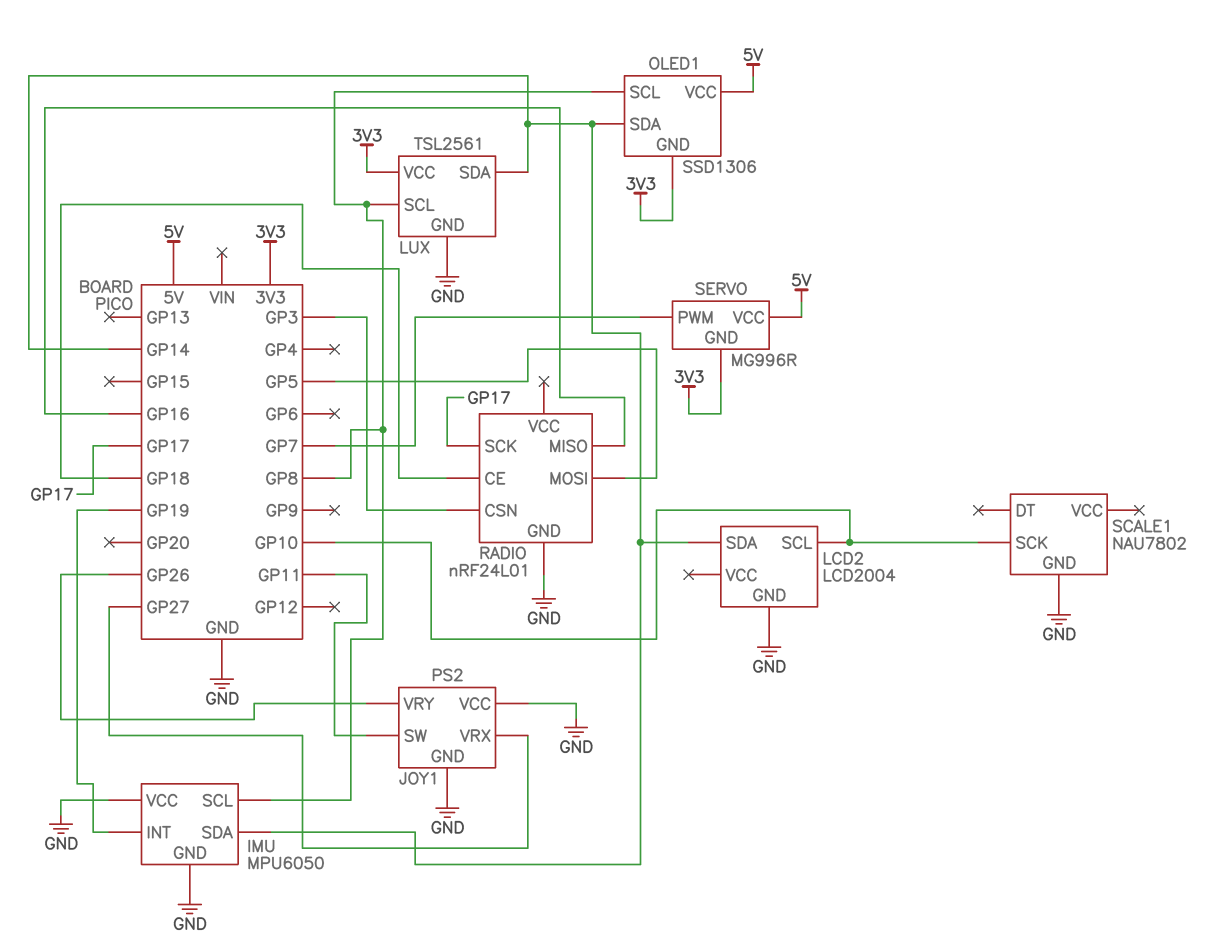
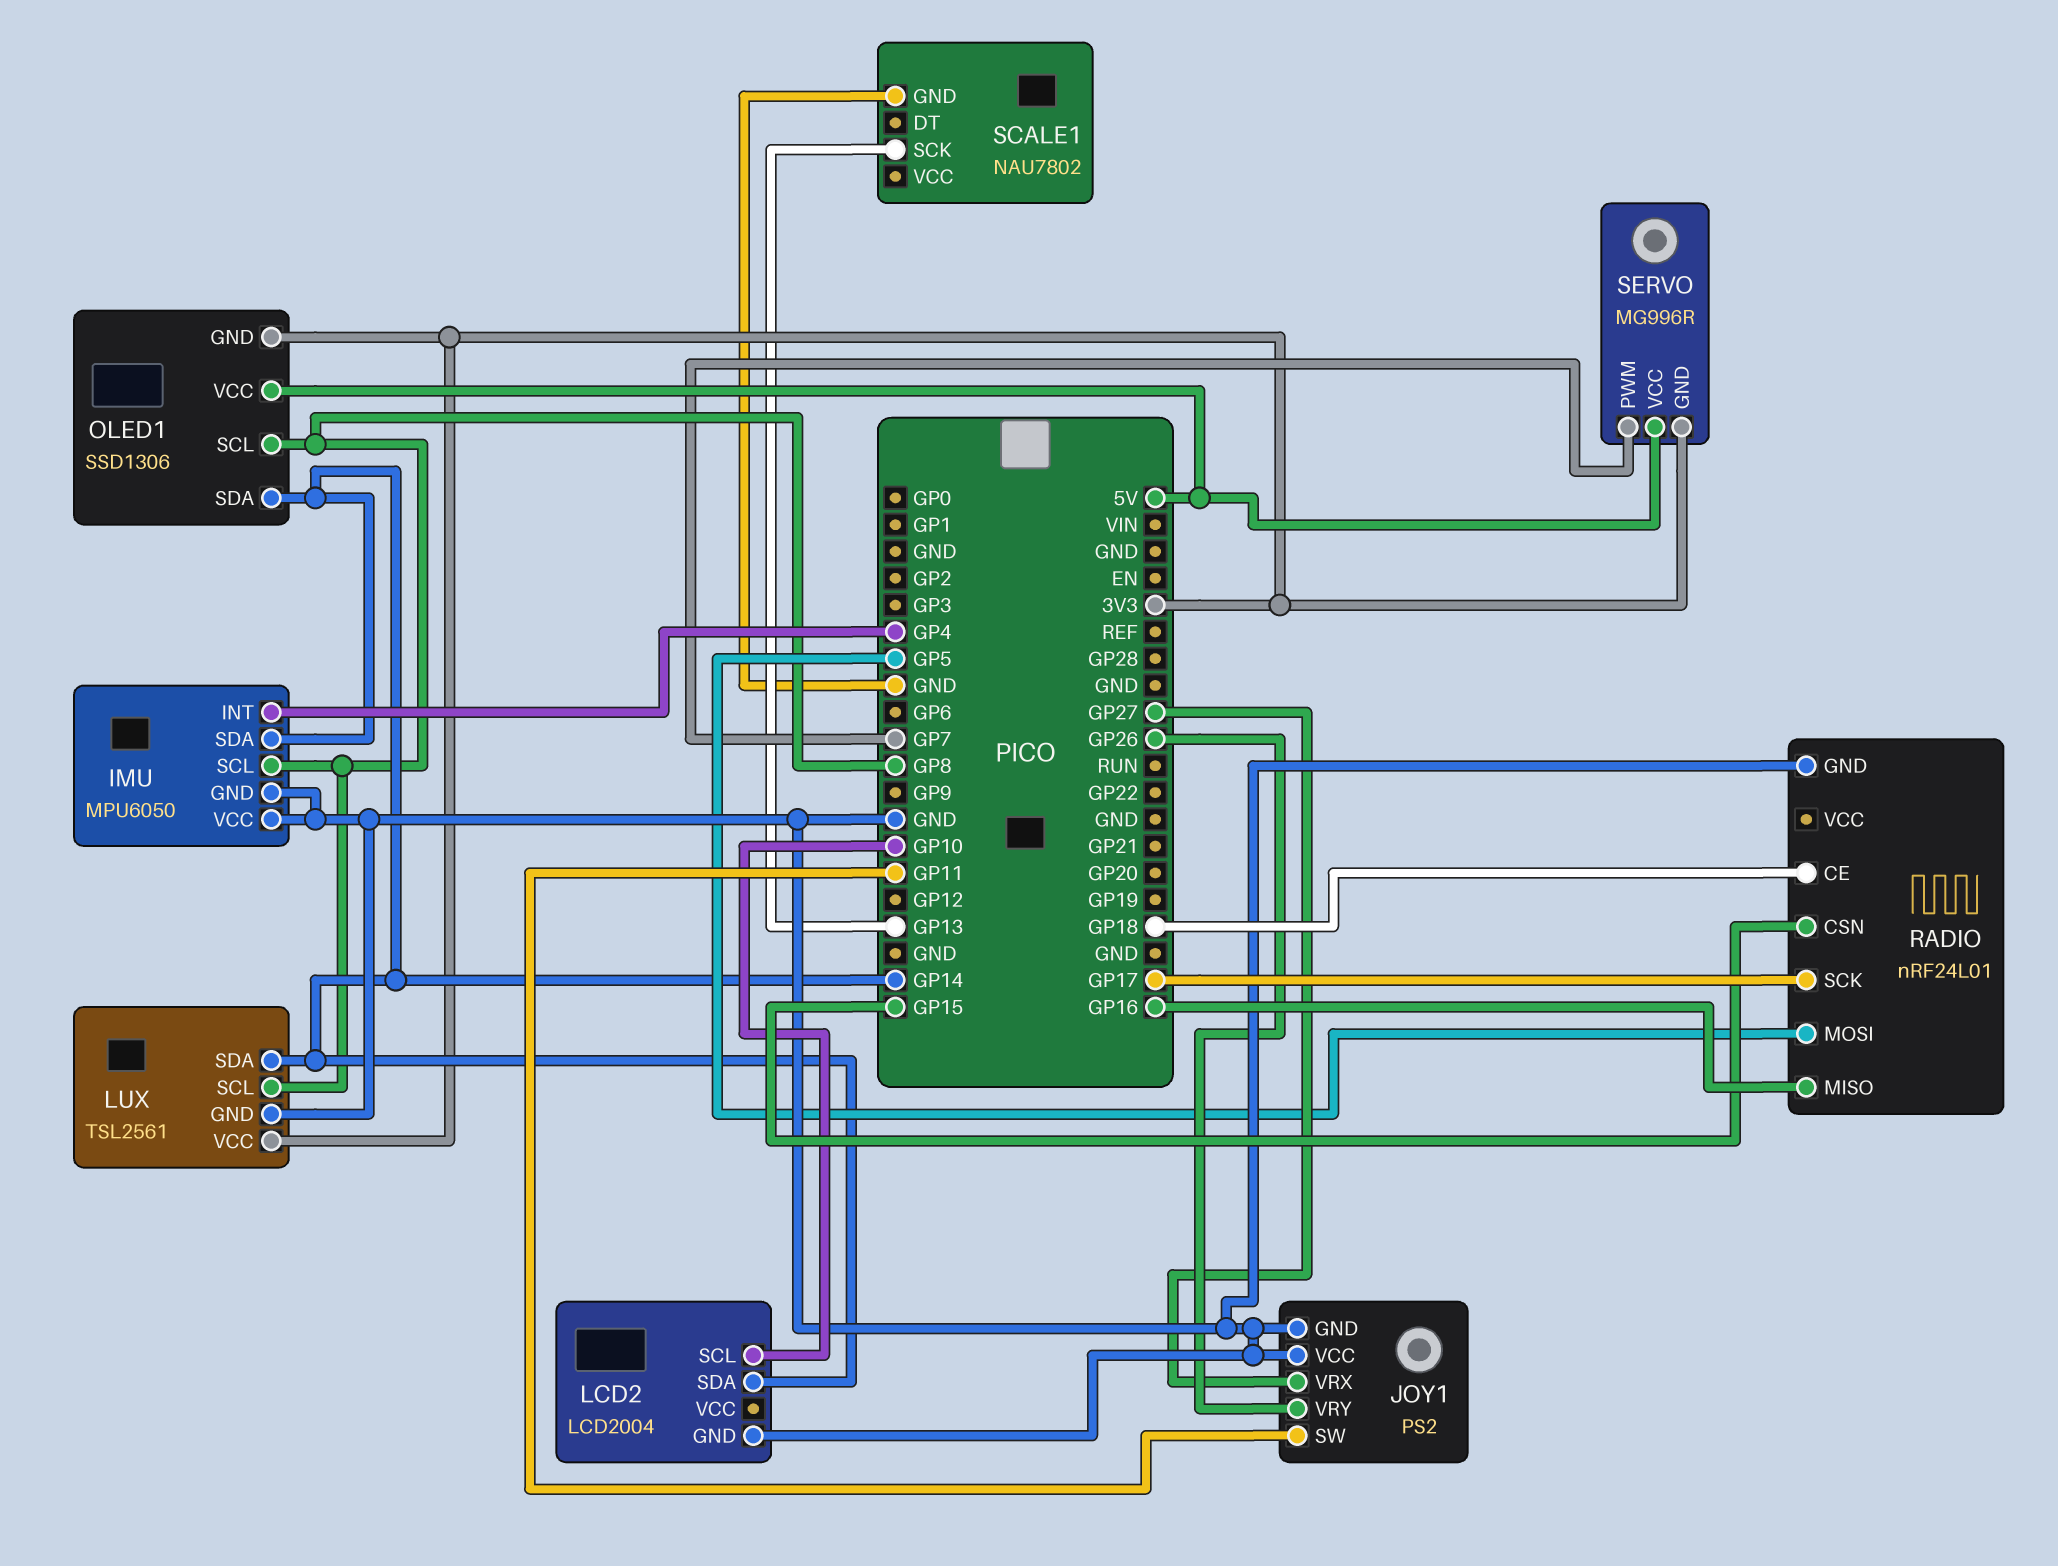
IMU pin INT: GP19 -> GP4
RADIO pin CSN: GP3 -> GP15
SCALE1 pin SCK: GP10 -> GP13

